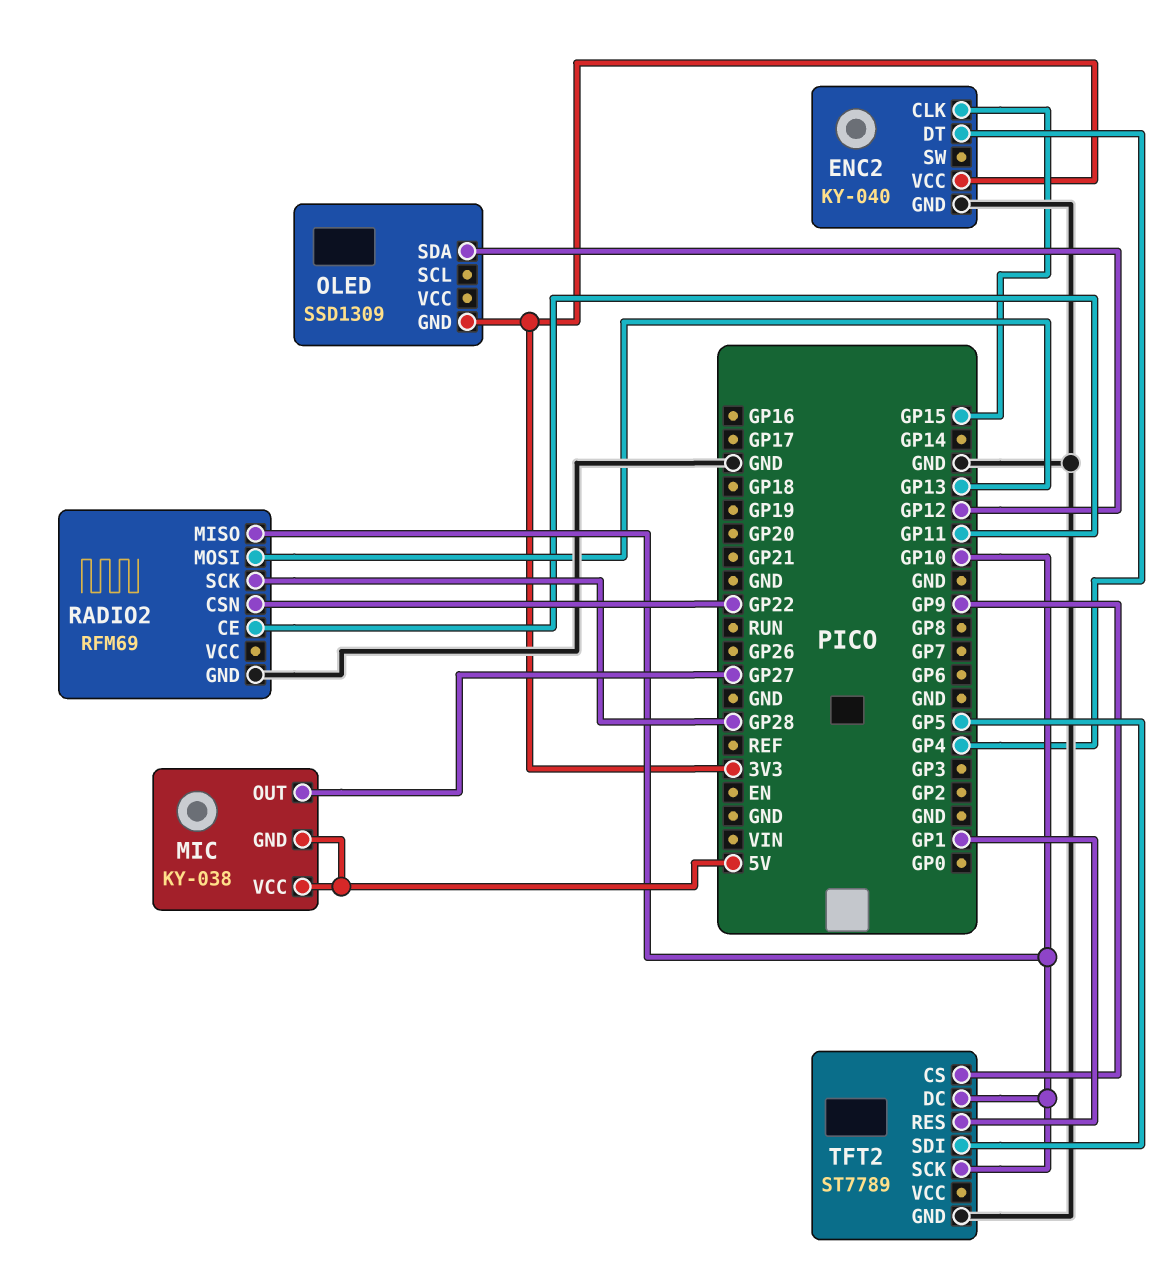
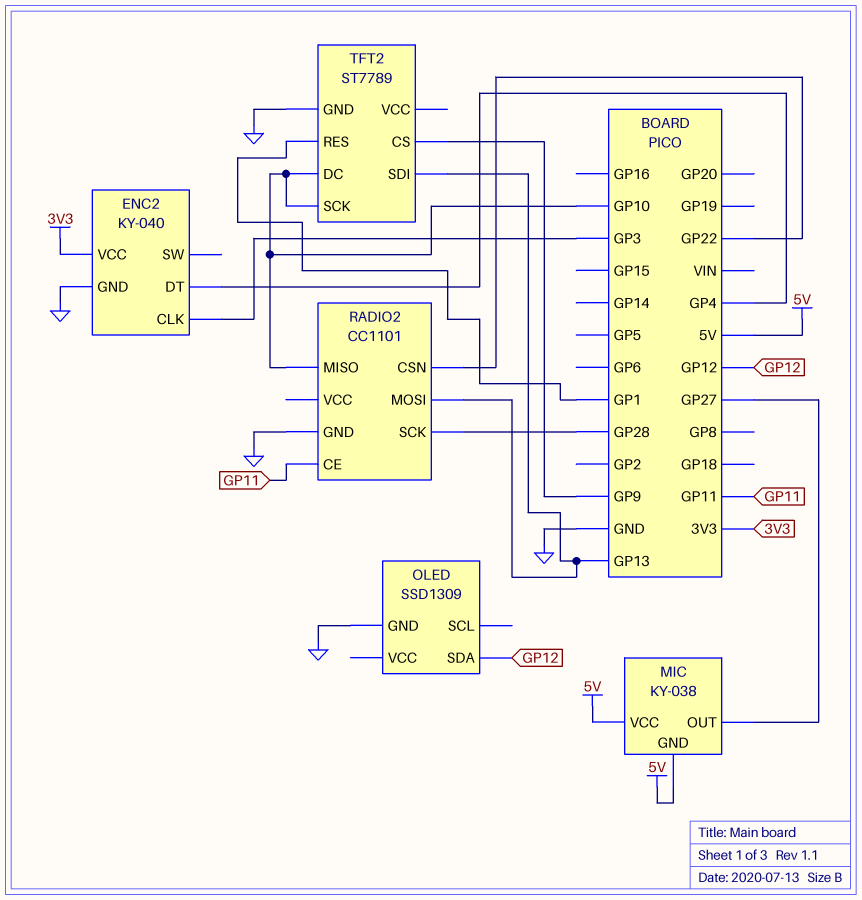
ENC2 pin CLK: GP15 -> GP3
OLED pin GND: 3V3 -> GND
RADIO2: RFM69 -> CC1101
TFT2 pin SDI: GP5 -> GP13

